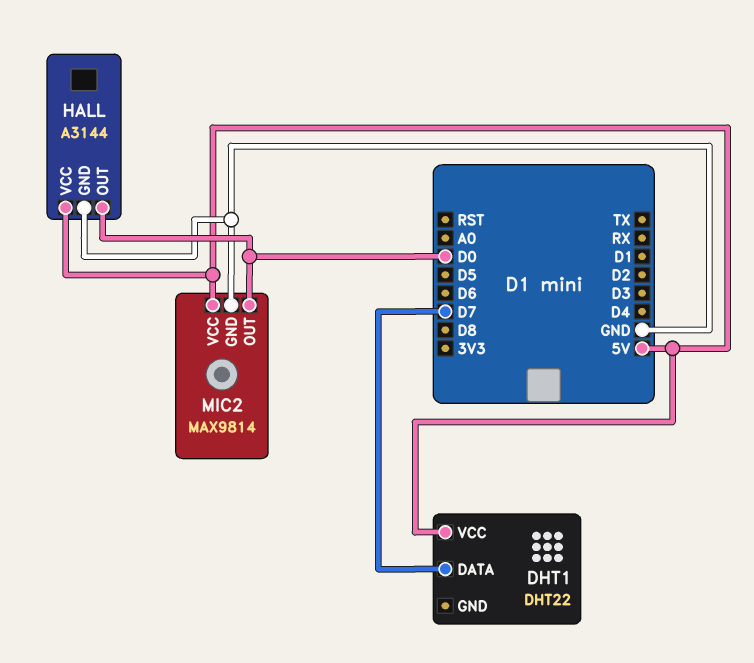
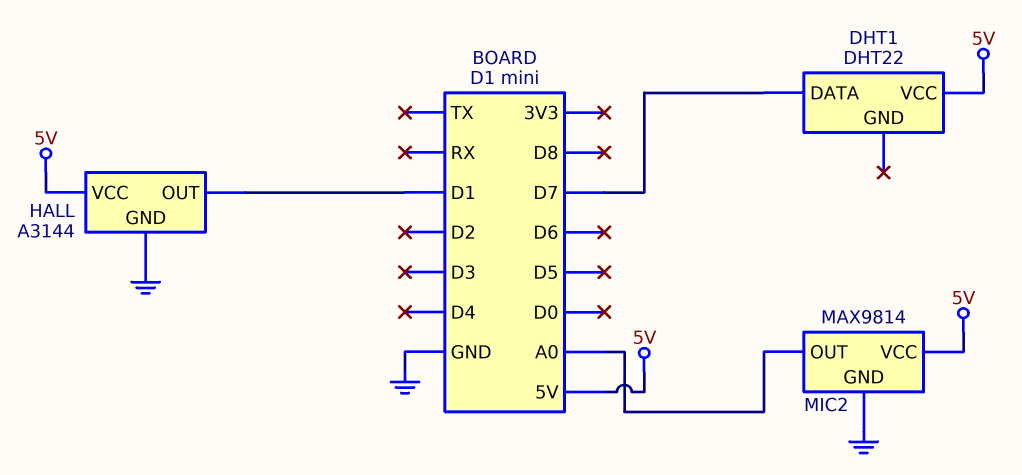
HALL pin OUT: D0 -> D1
MIC2 pin OUT: D0 -> A0

